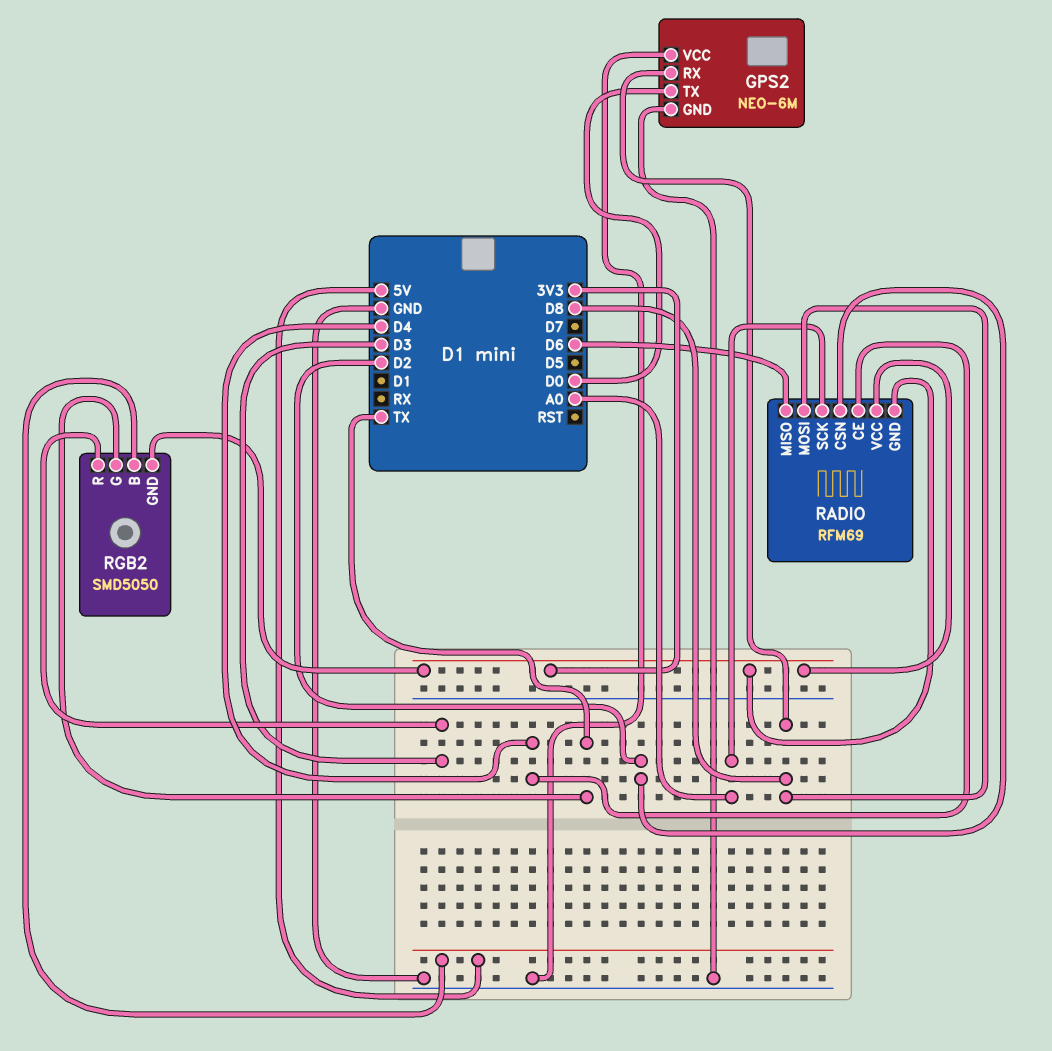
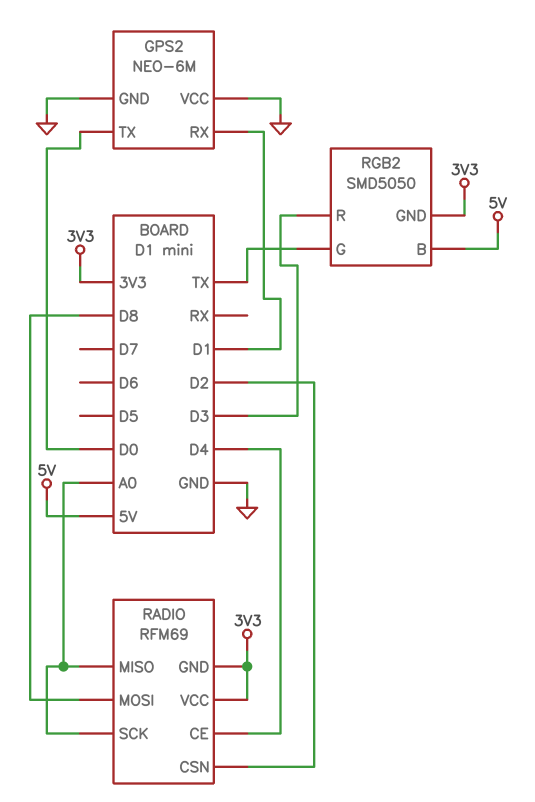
GPS2 pin RX: D8 -> D1
RADIO pin MISO: D6 -> A0

